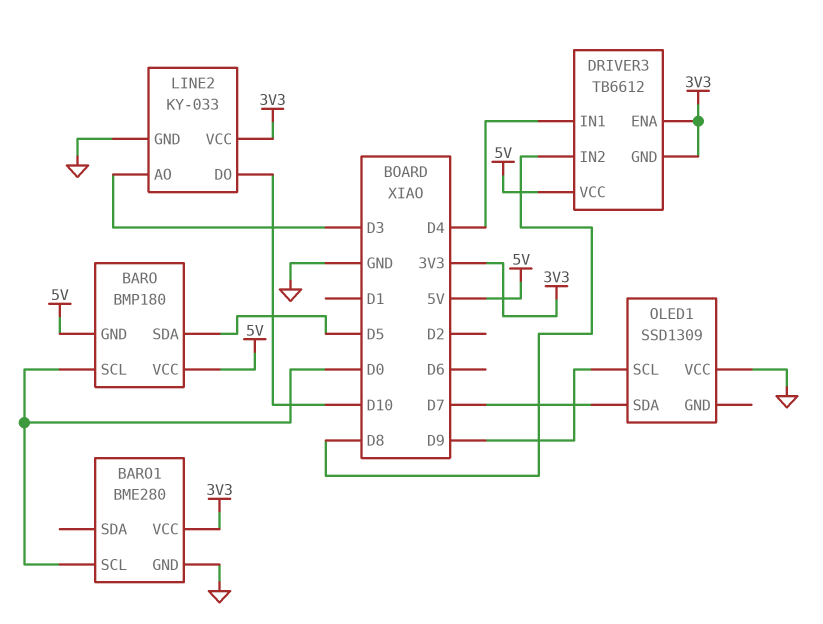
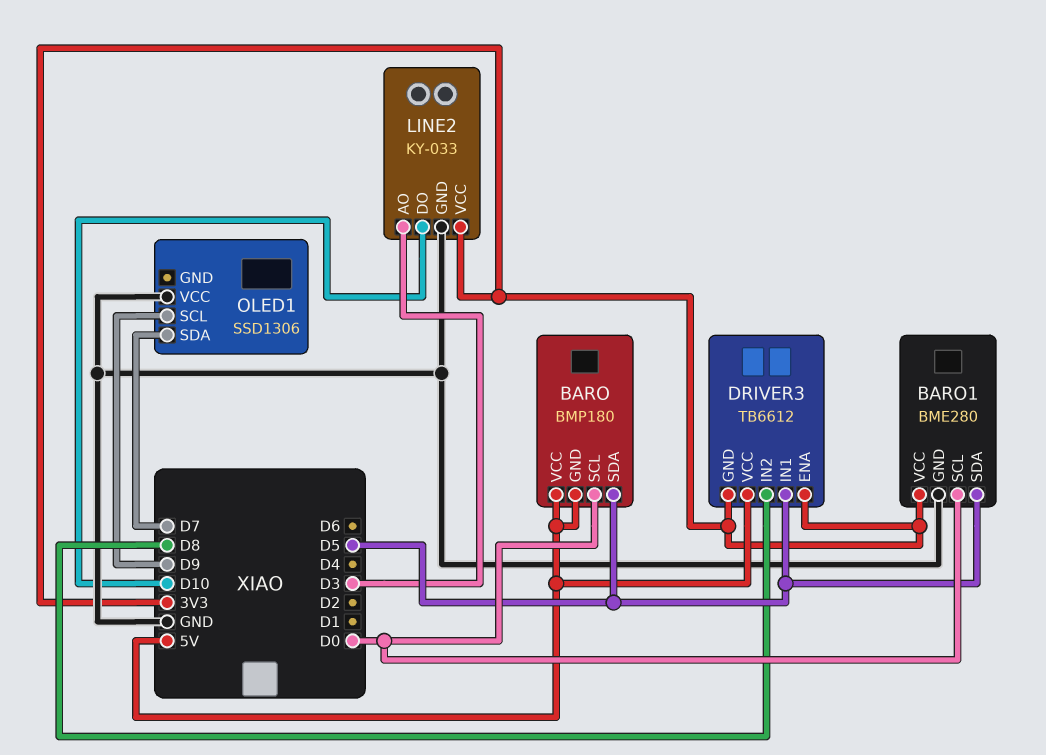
BARO1 pin SDA: none -> D5
DRIVER3 pin IN1: D4 -> D5
OLED1: SSD1309 -> SSD1306

